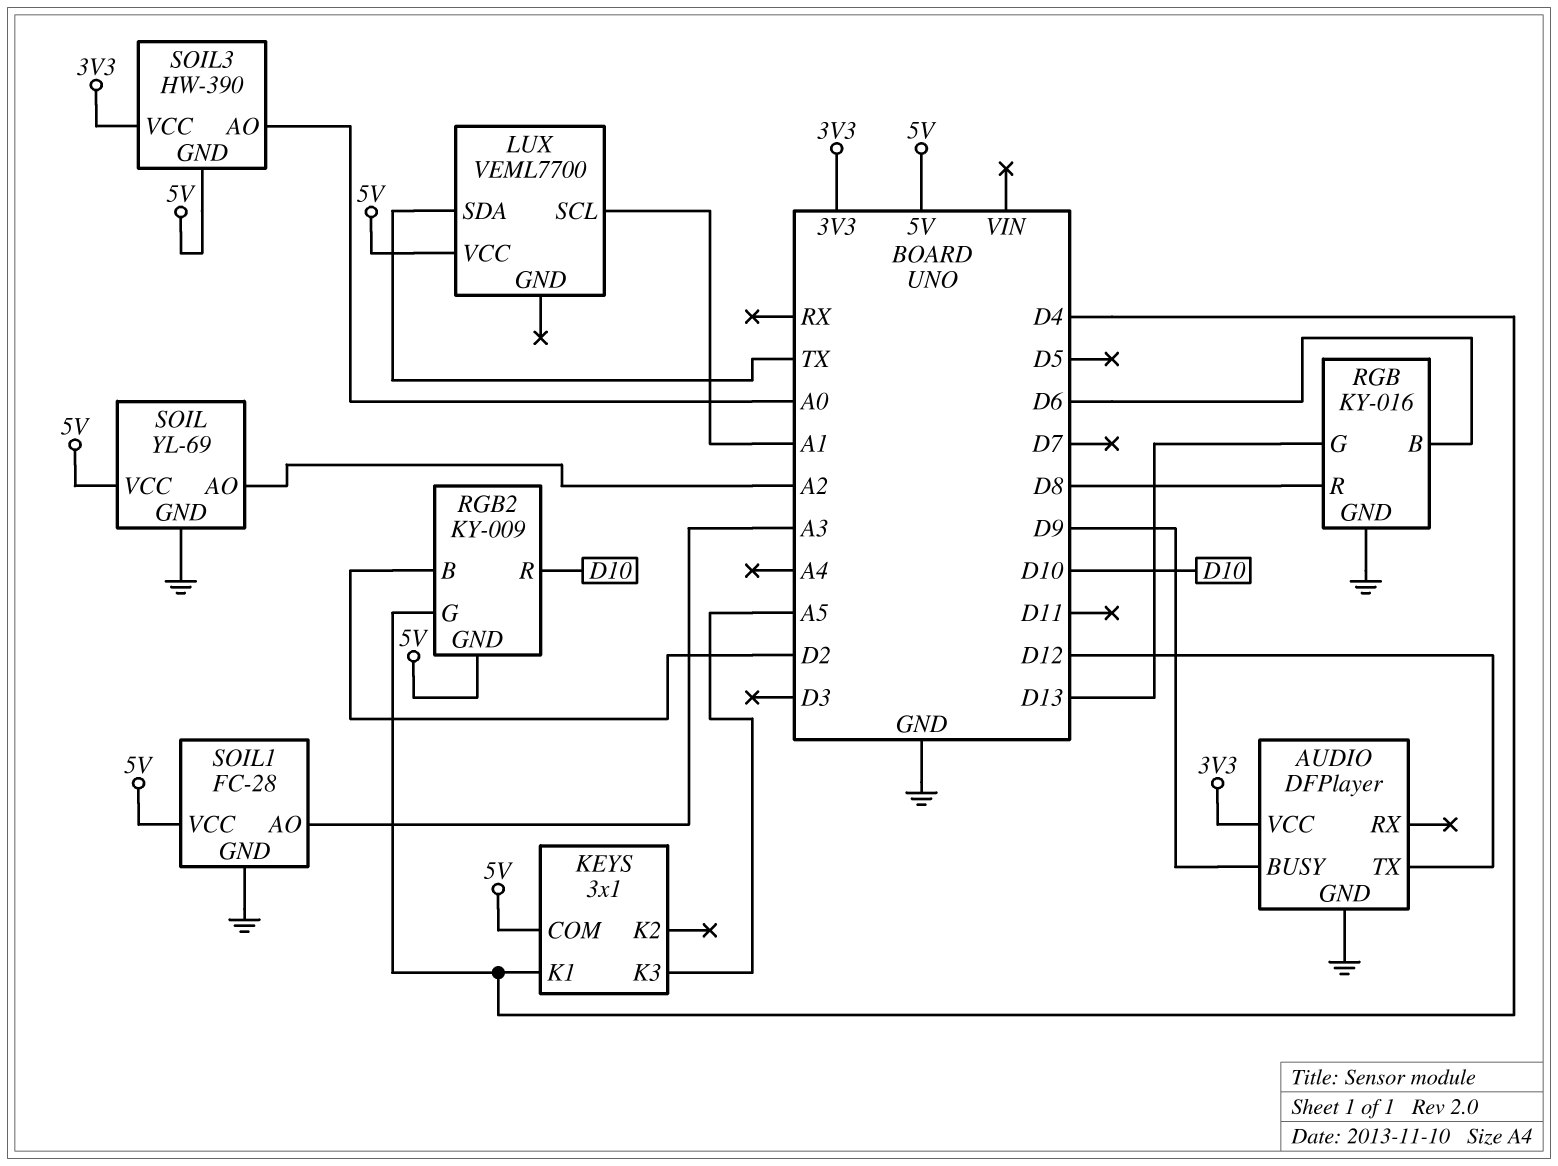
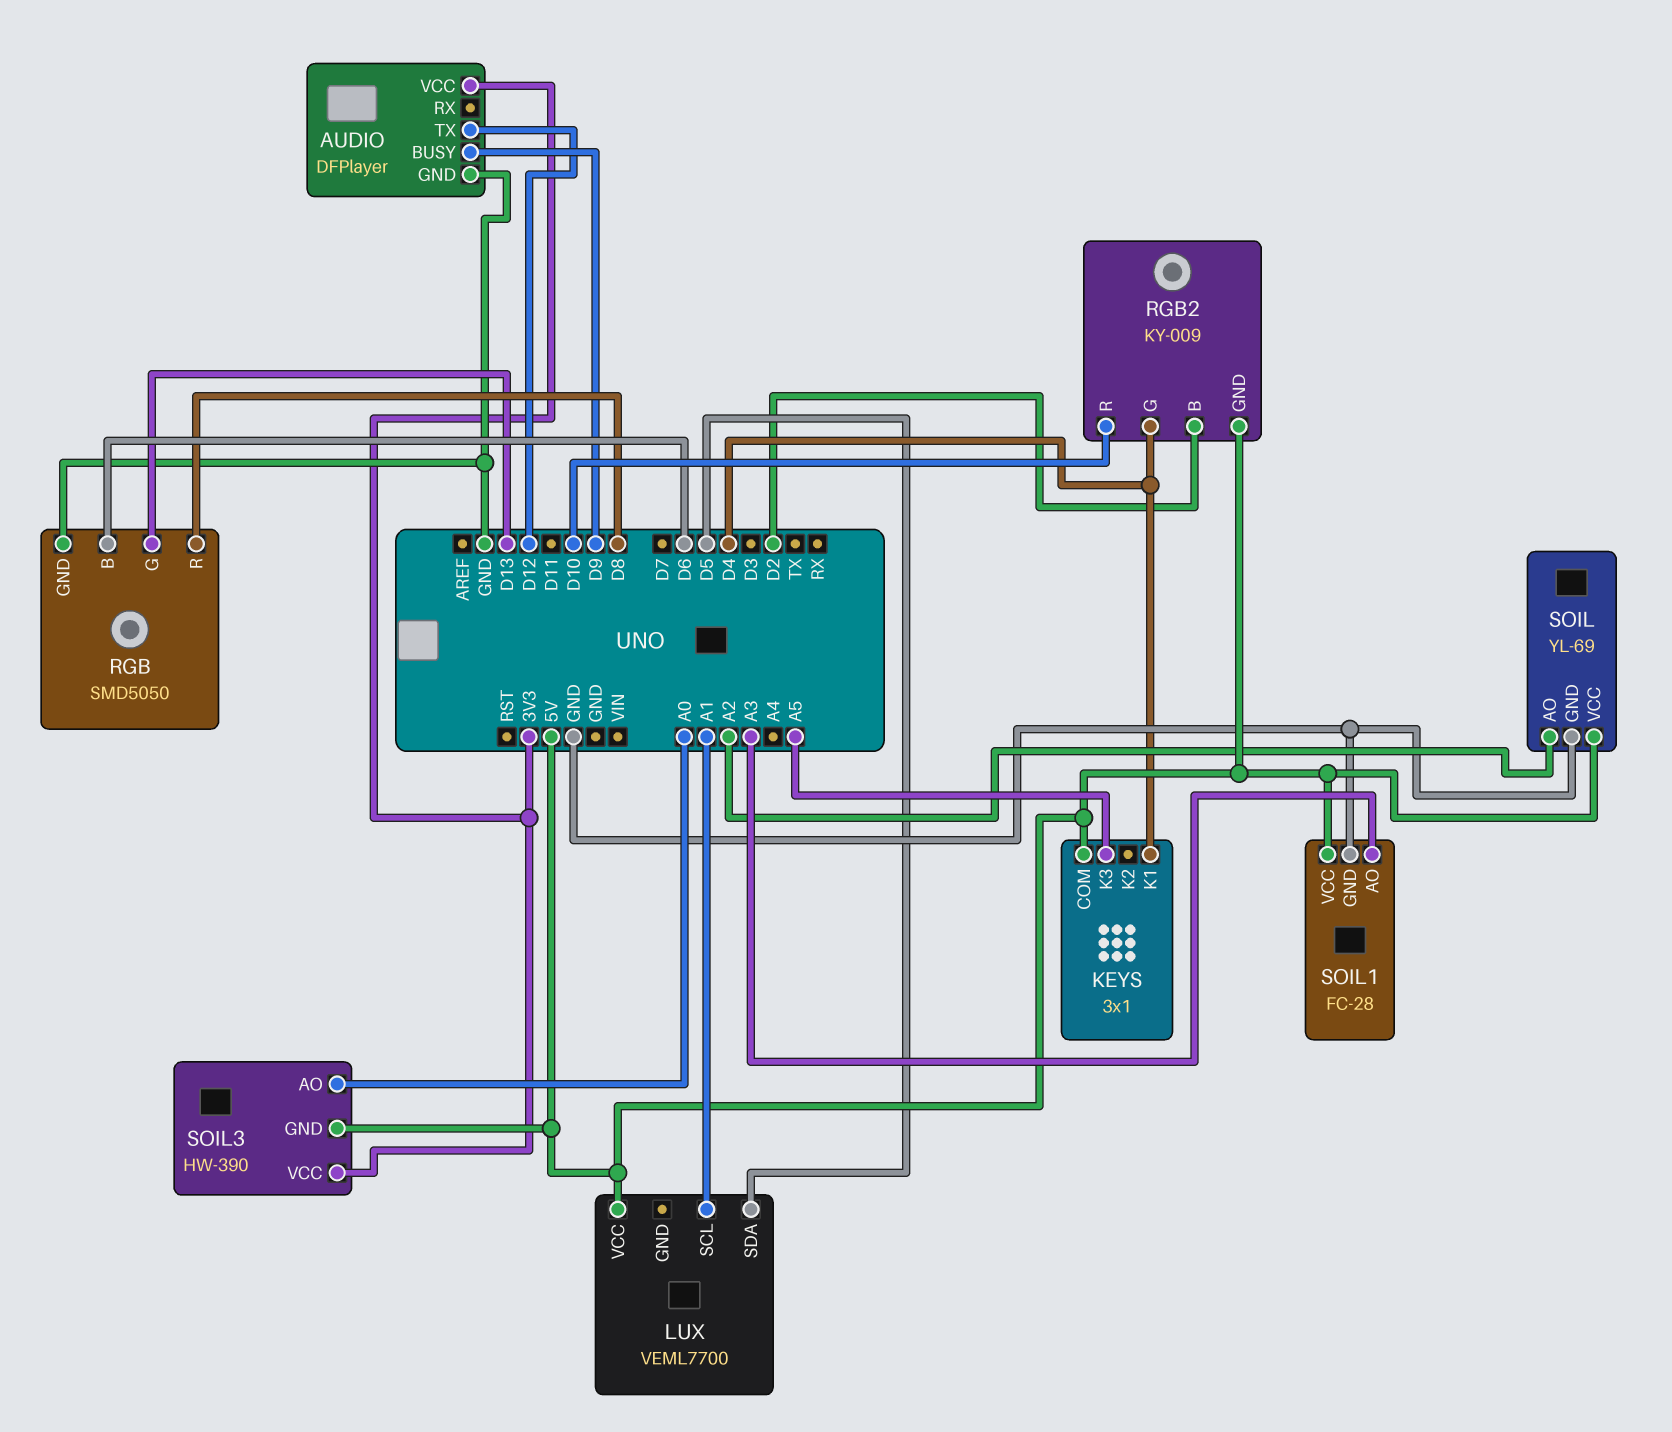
LUX pin SDA: TX -> D5
RGB: KY-016 -> SMD5050

